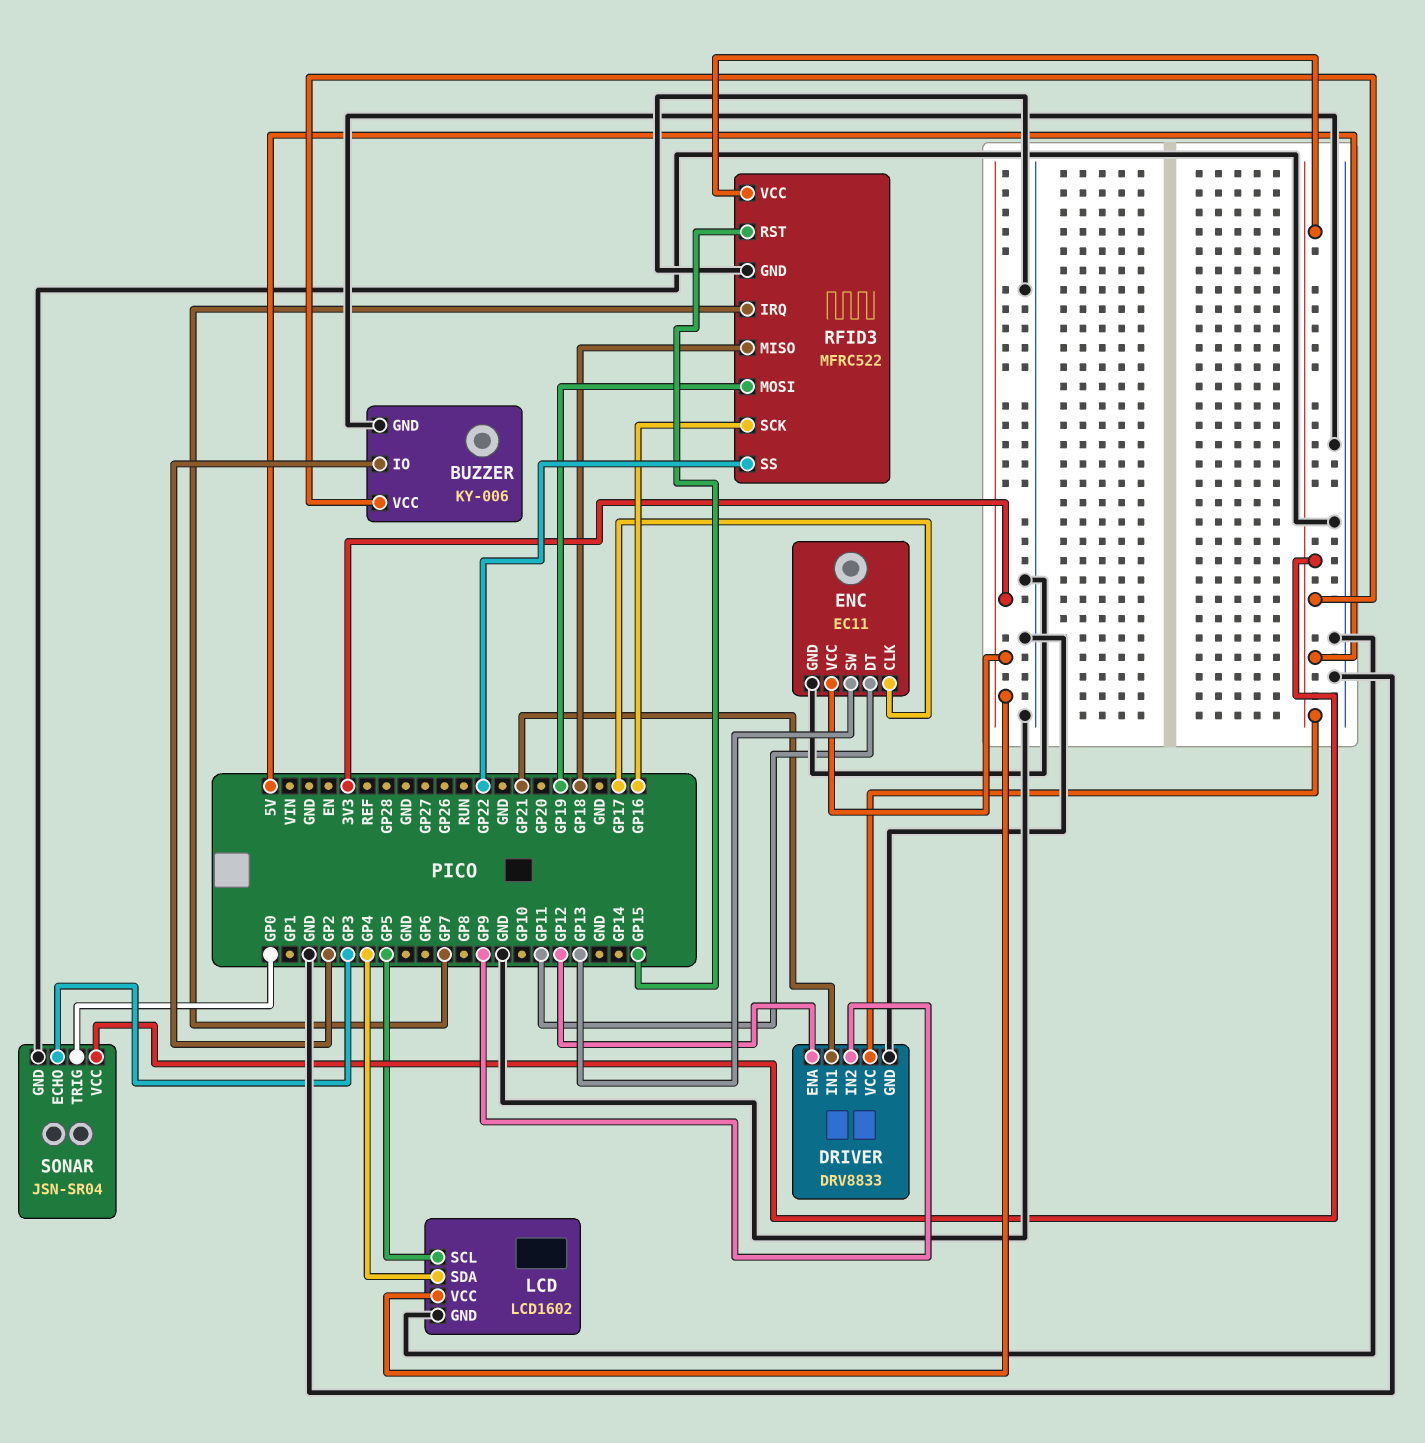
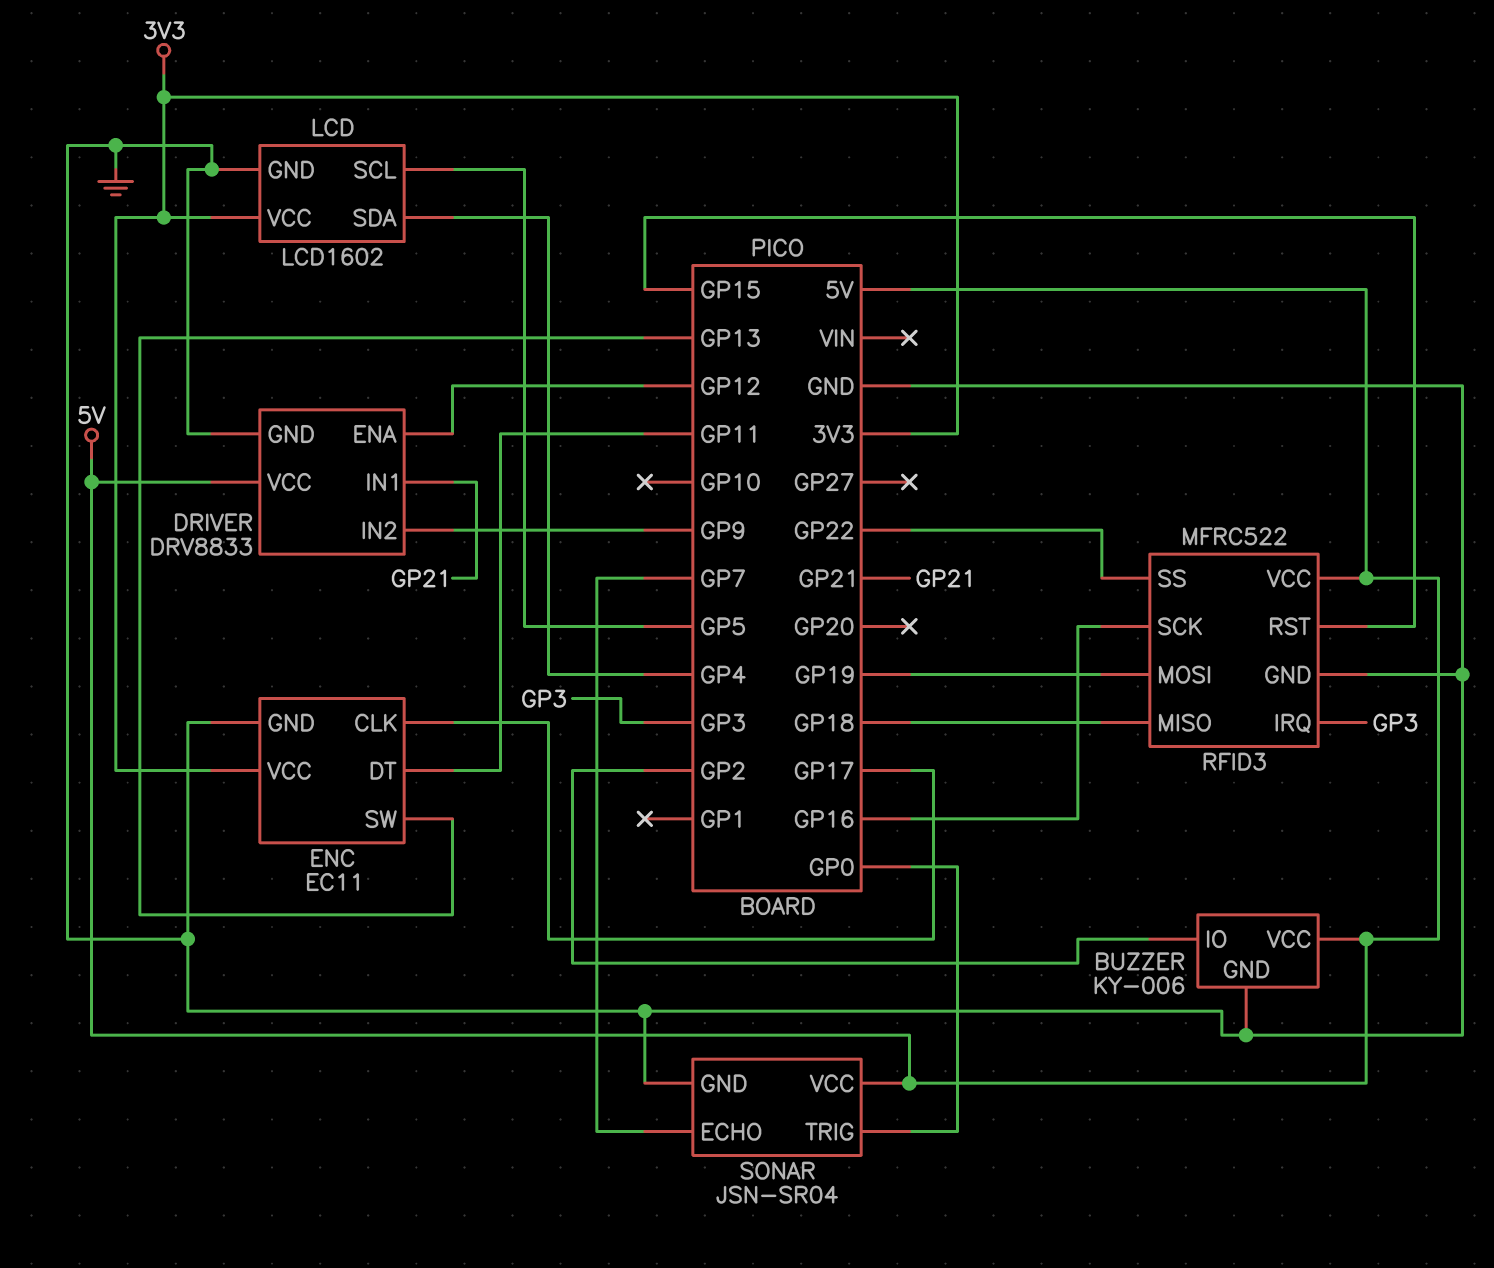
RFID3 pin IRQ: GP7 -> GP3
SONAR pin ECHO: GP3 -> GP7

